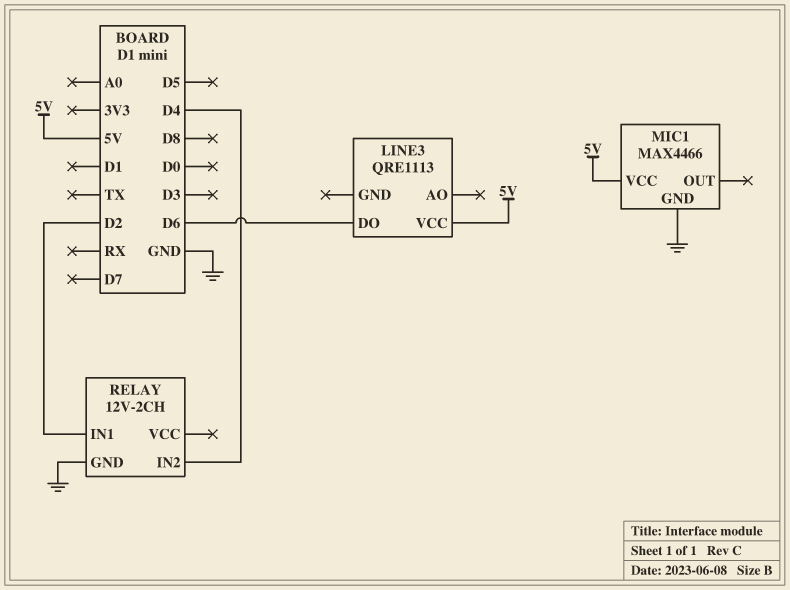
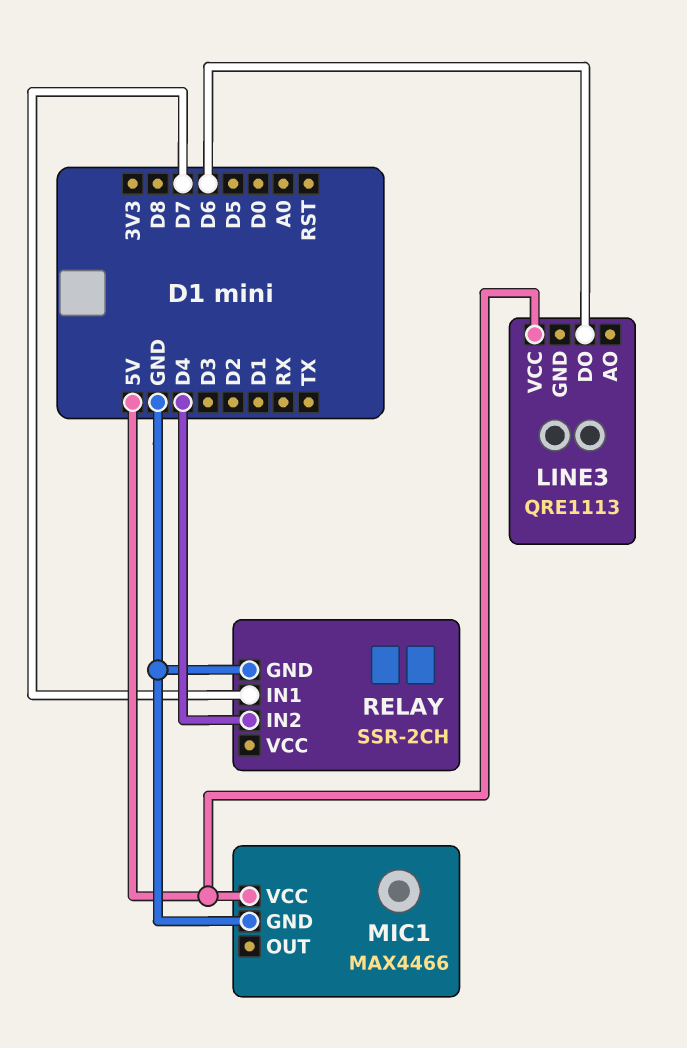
RELAY: 12V-2CH -> SSR-2CH
RELAY pin IN1: D2 -> D7

